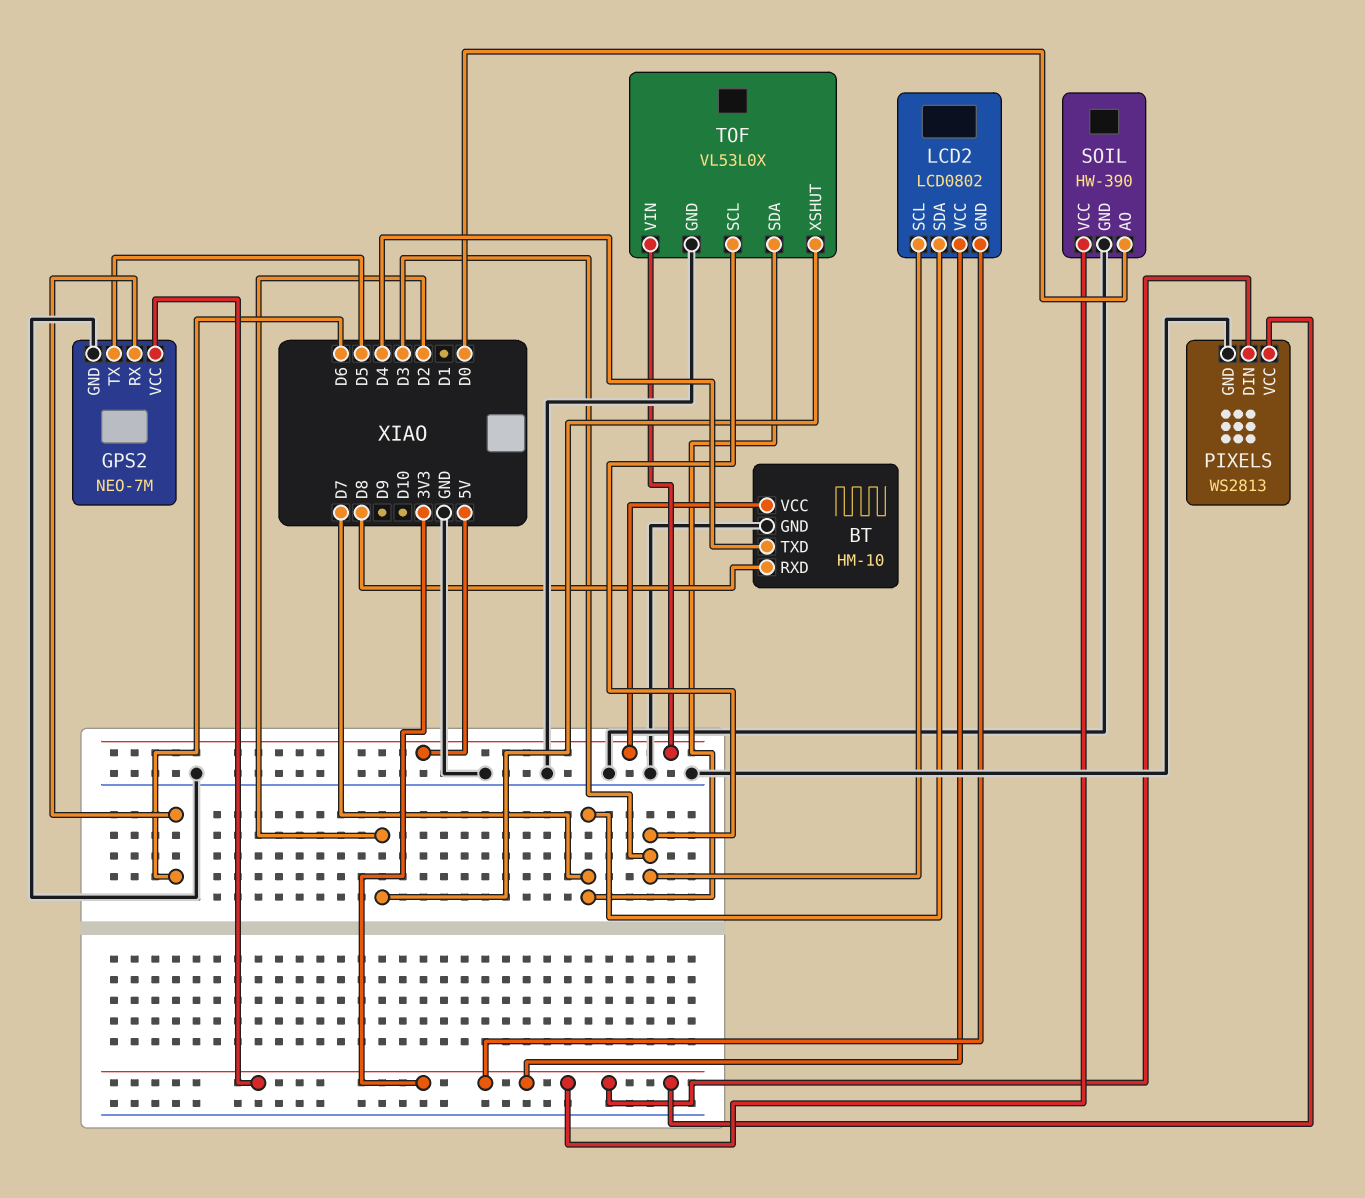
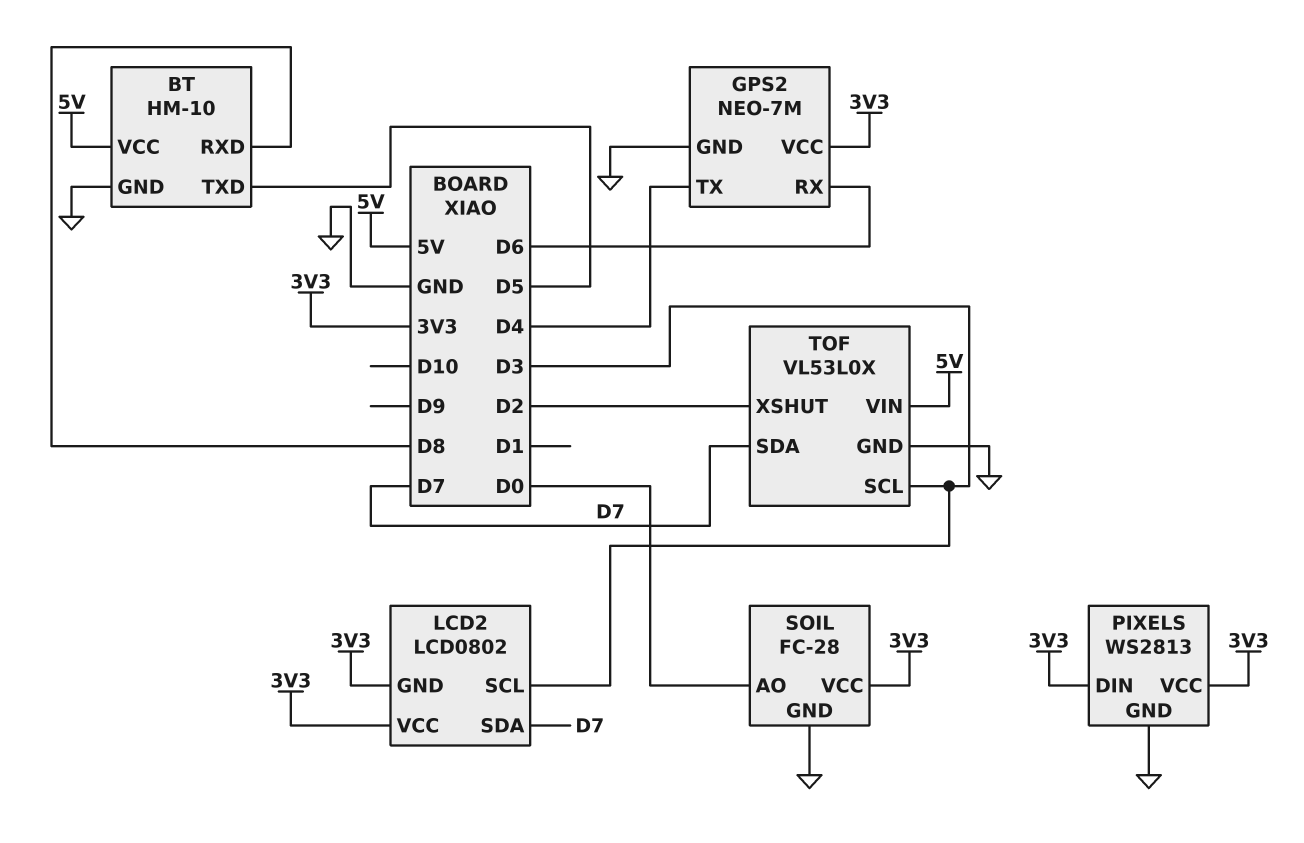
BT pin TXD: D4 -> D5
GPS2 pin TX: D5 -> D4
SOIL: HW-390 -> FC-28

